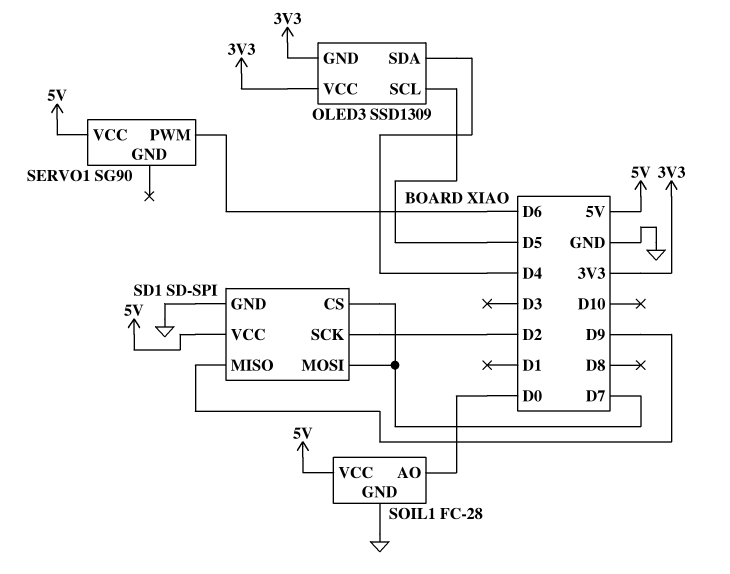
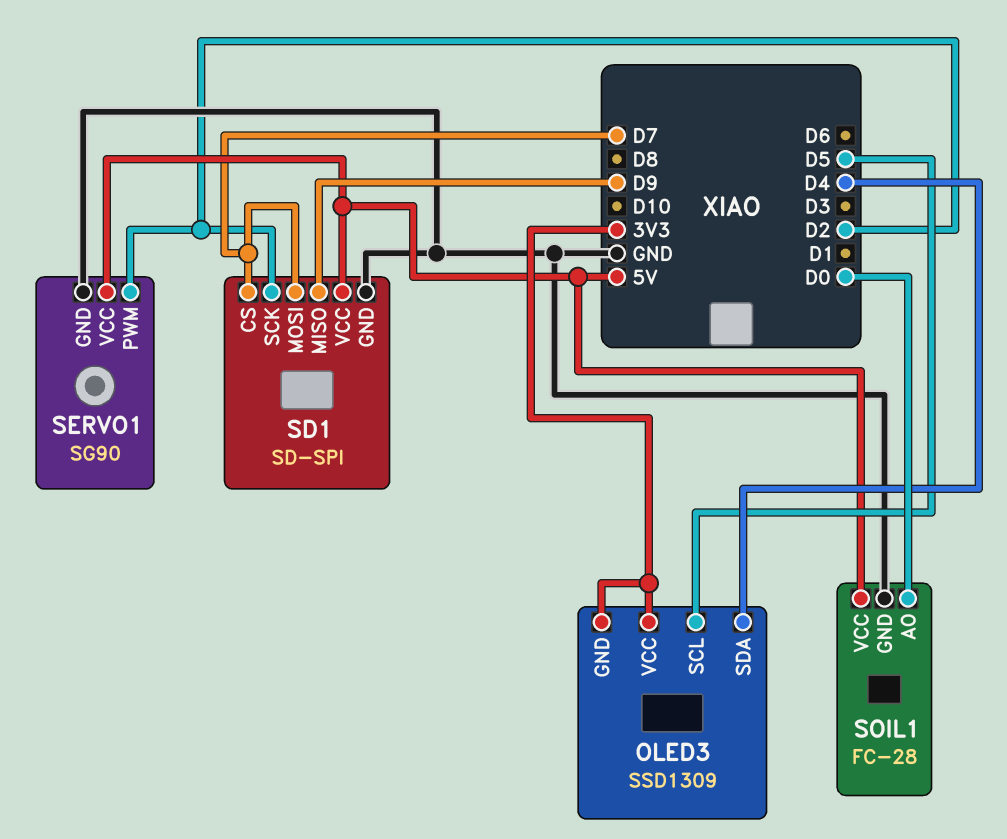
SERVO1 pin GND: none -> GND
SERVO1 pin PWM: D6 -> D2

